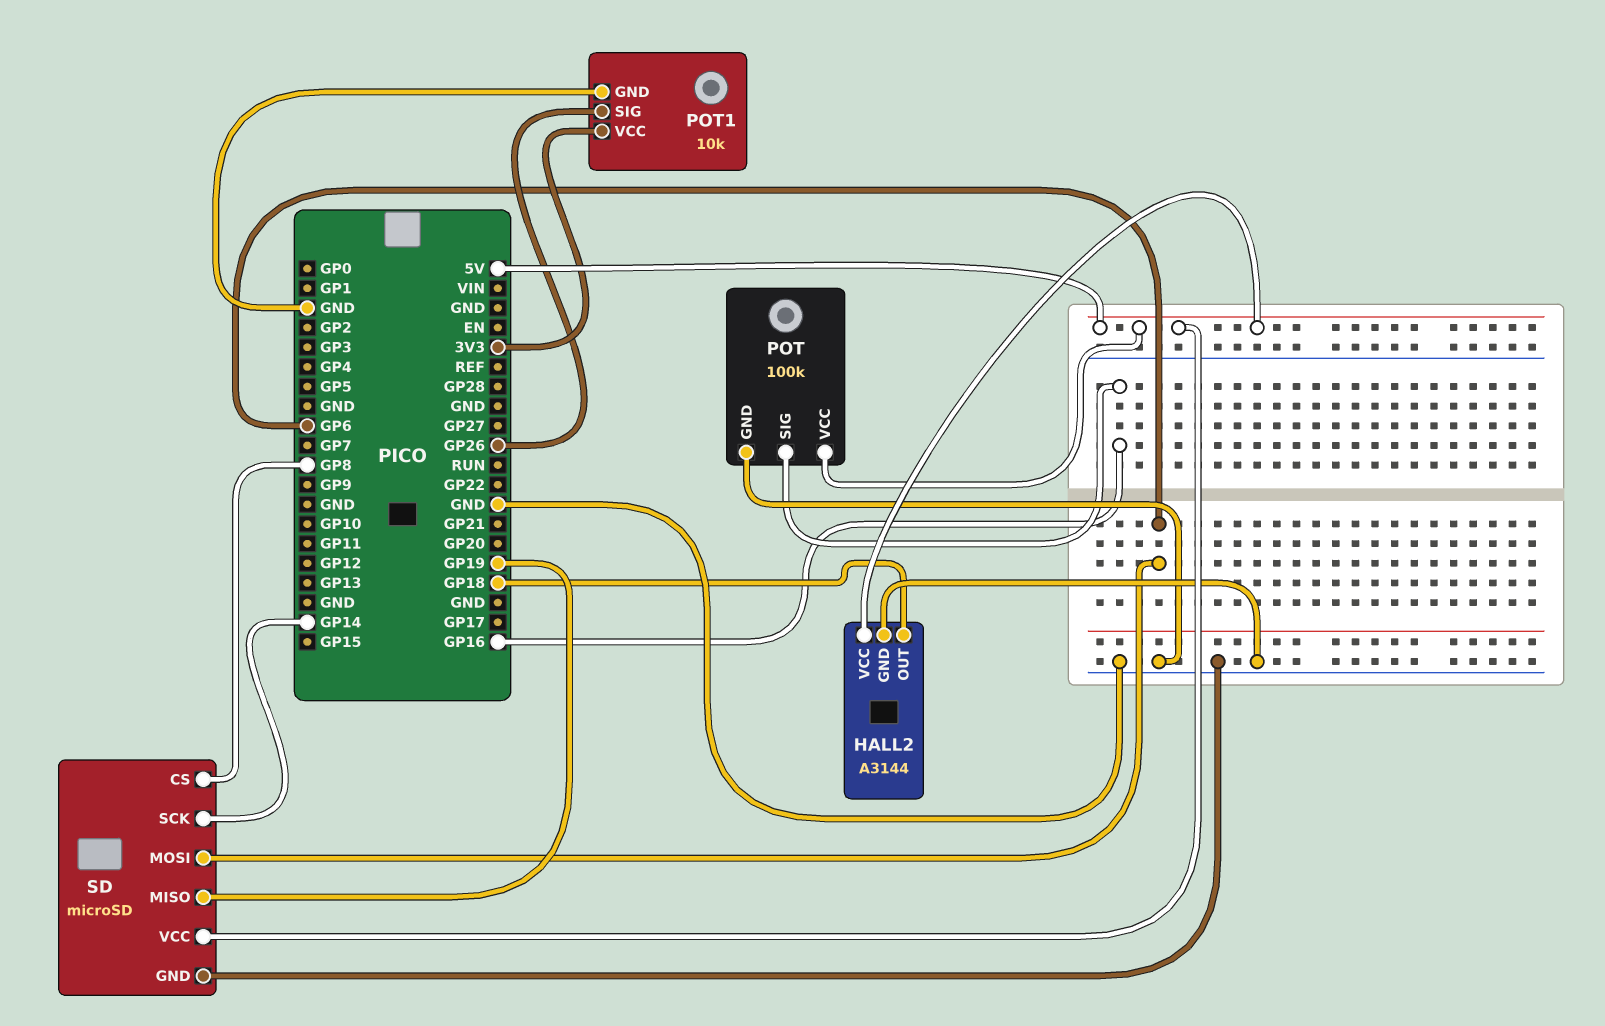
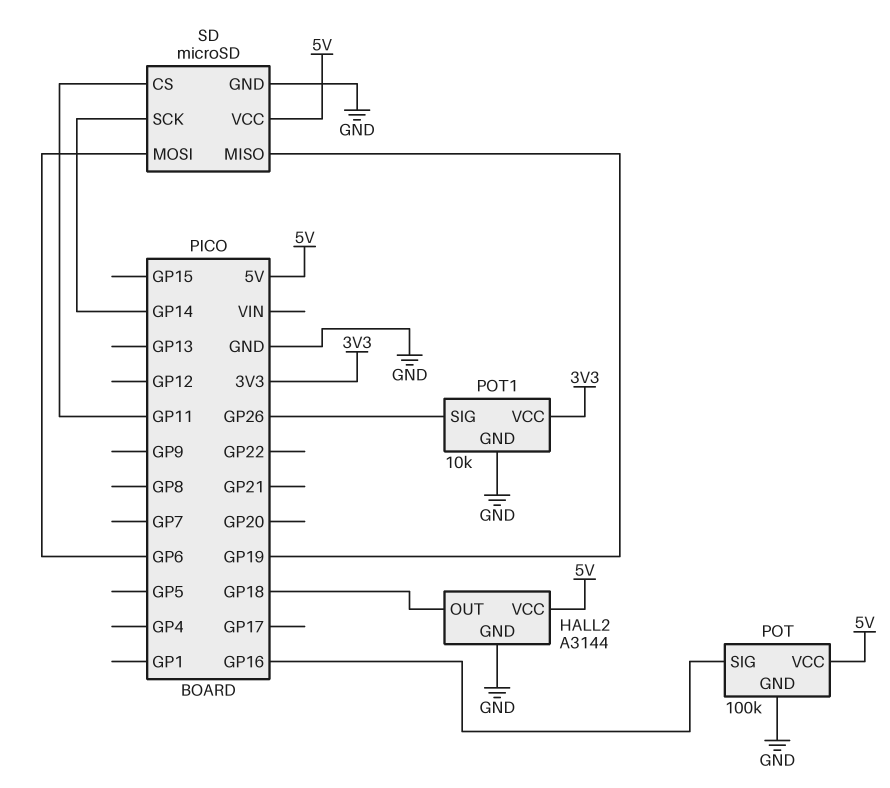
SD pin CS: GP8 -> GP11

